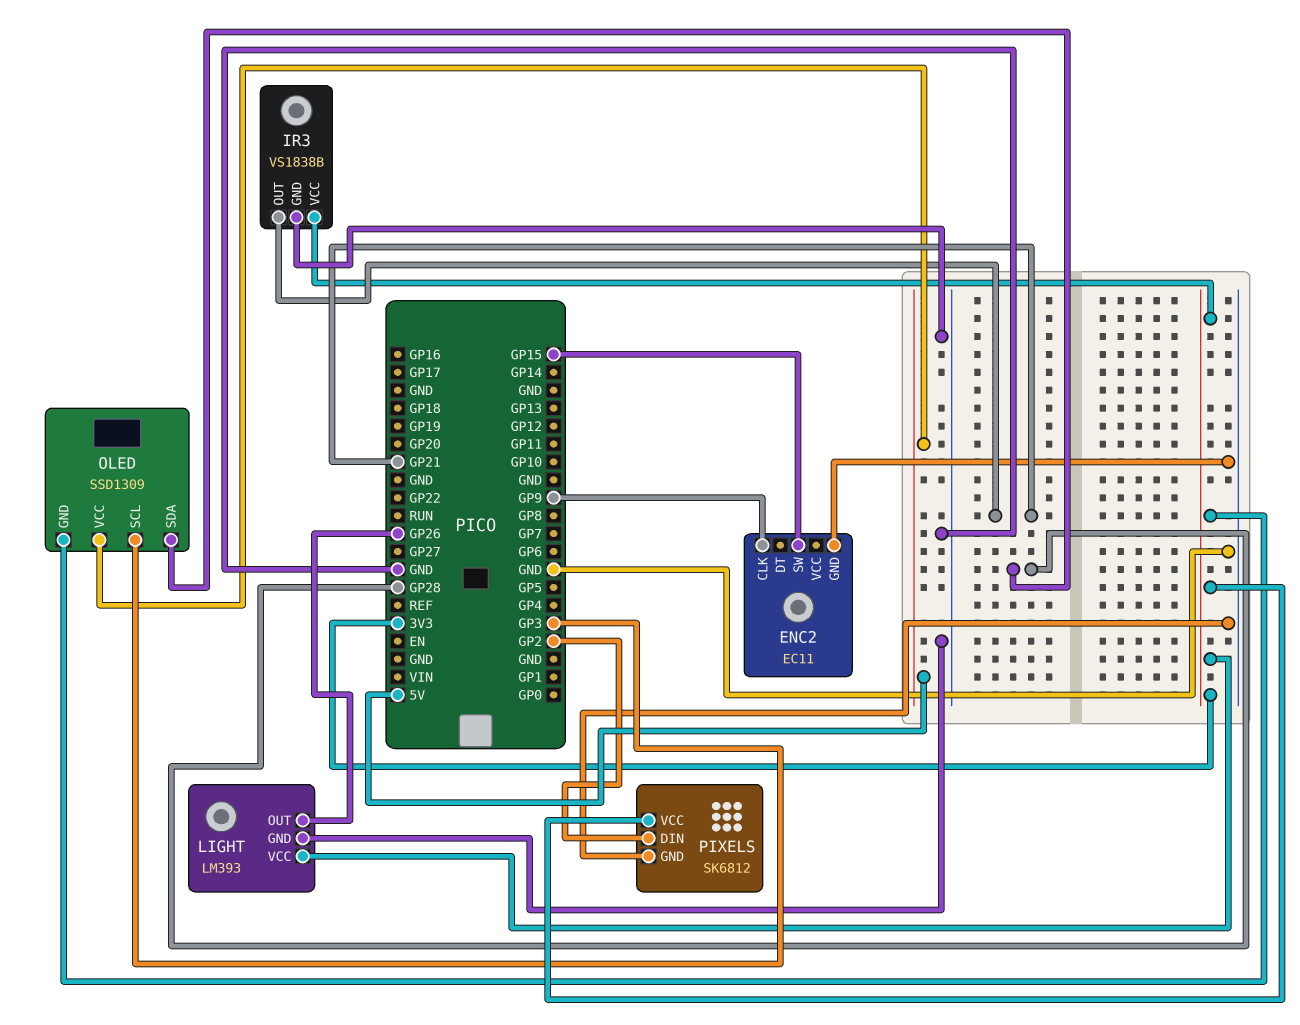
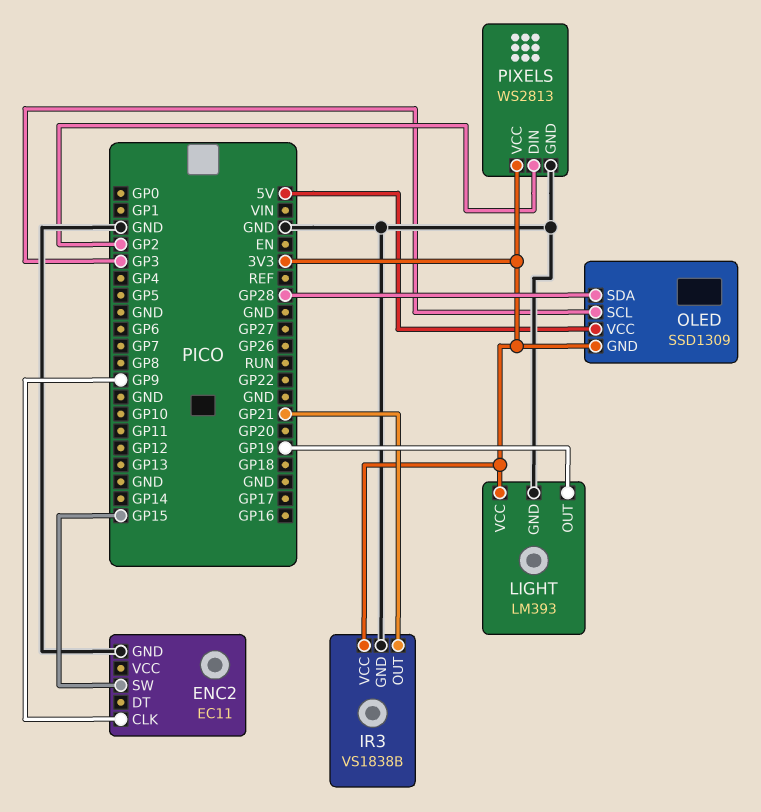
LIGHT pin OUT: GP26 -> GP19
PIXELS: SK6812 -> WS2813

